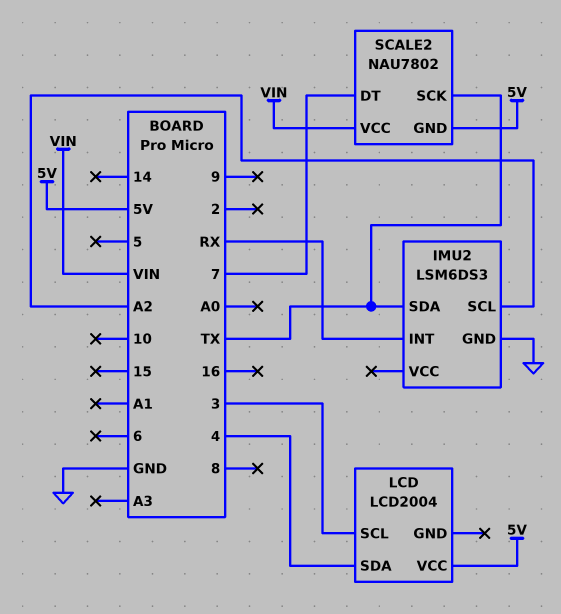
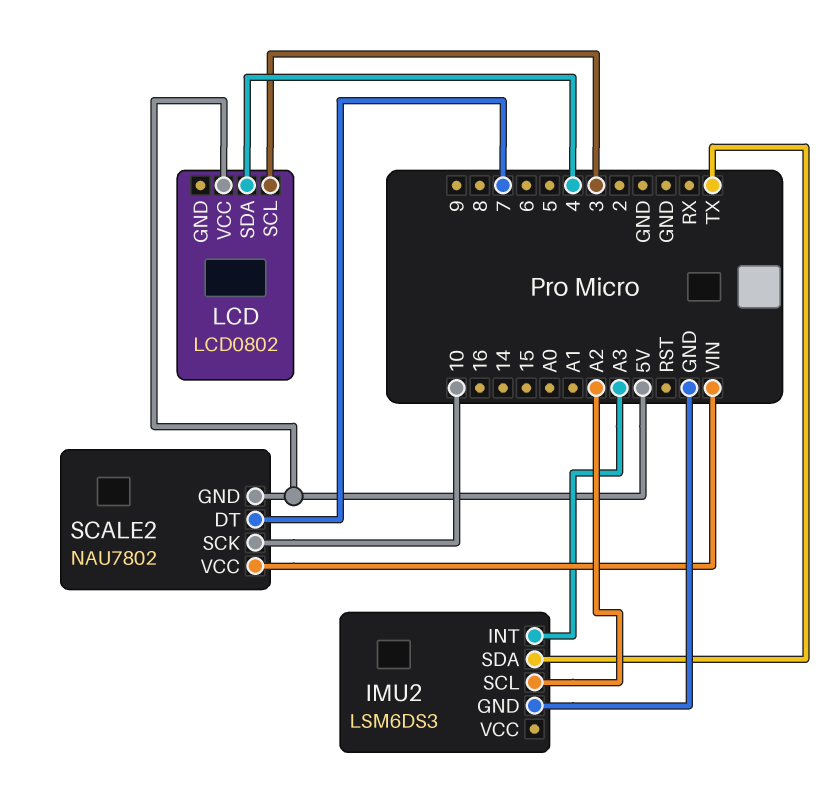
IMU2 pin INT: RX -> A3
LCD: LCD2004 -> LCD0802
SCALE2 pin SCK: TX -> 10

